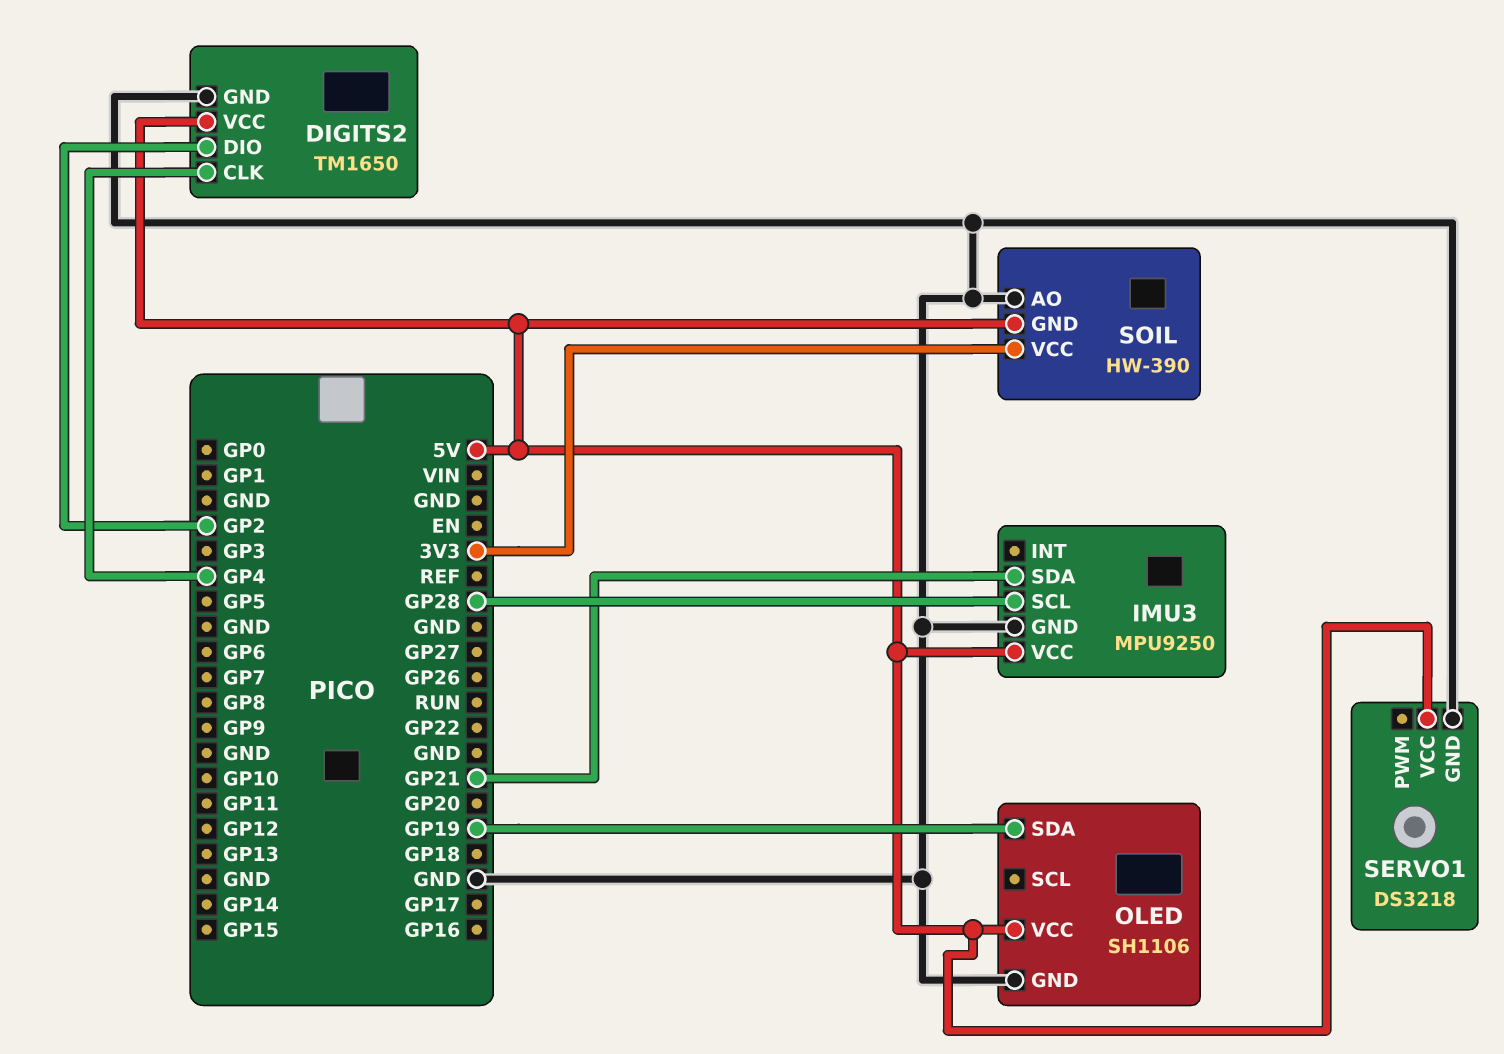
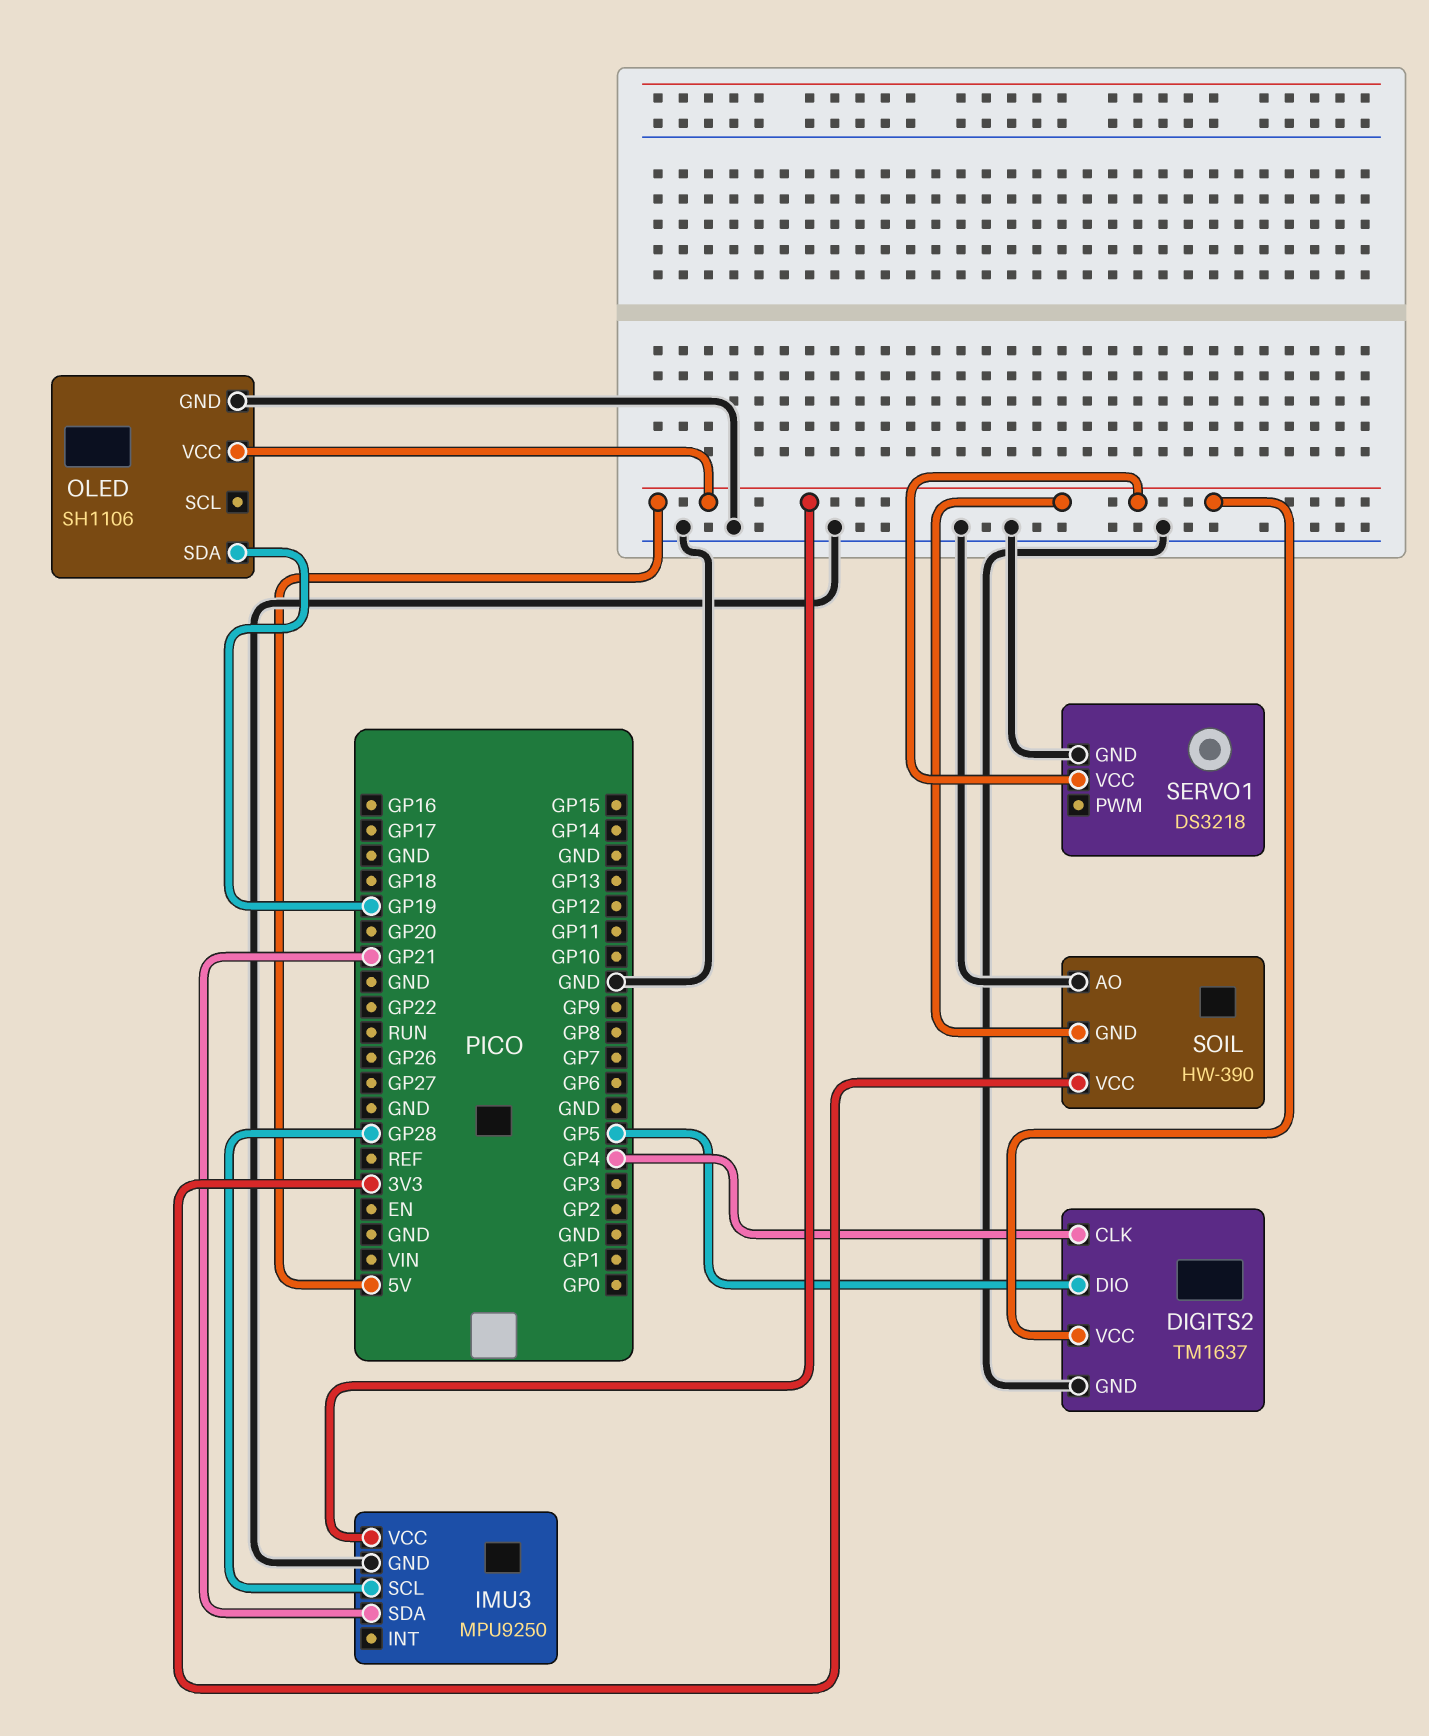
DIGITS2: TM1650 -> TM1637
DIGITS2 pin DIO: GP2 -> GP5

